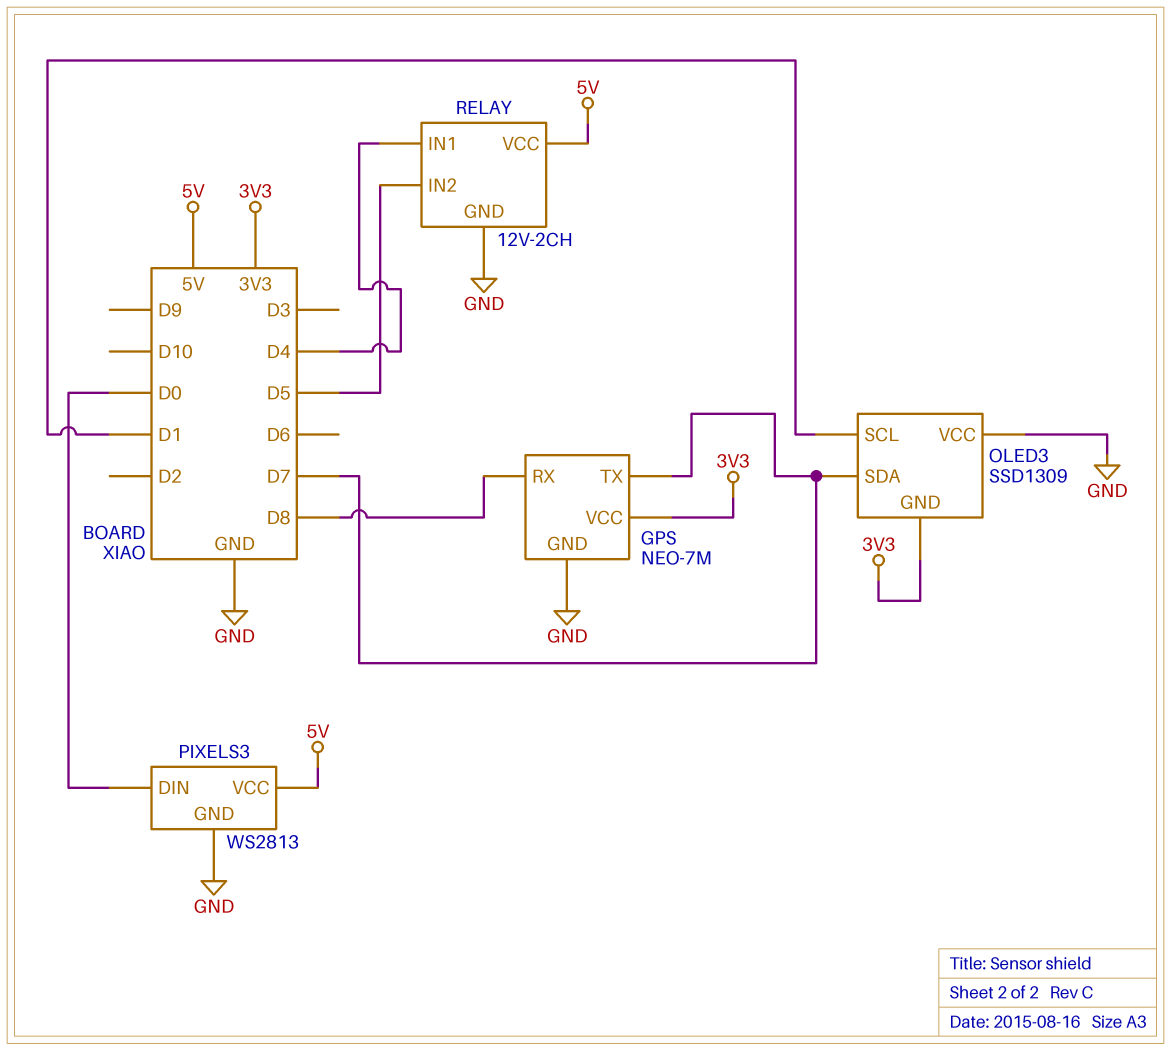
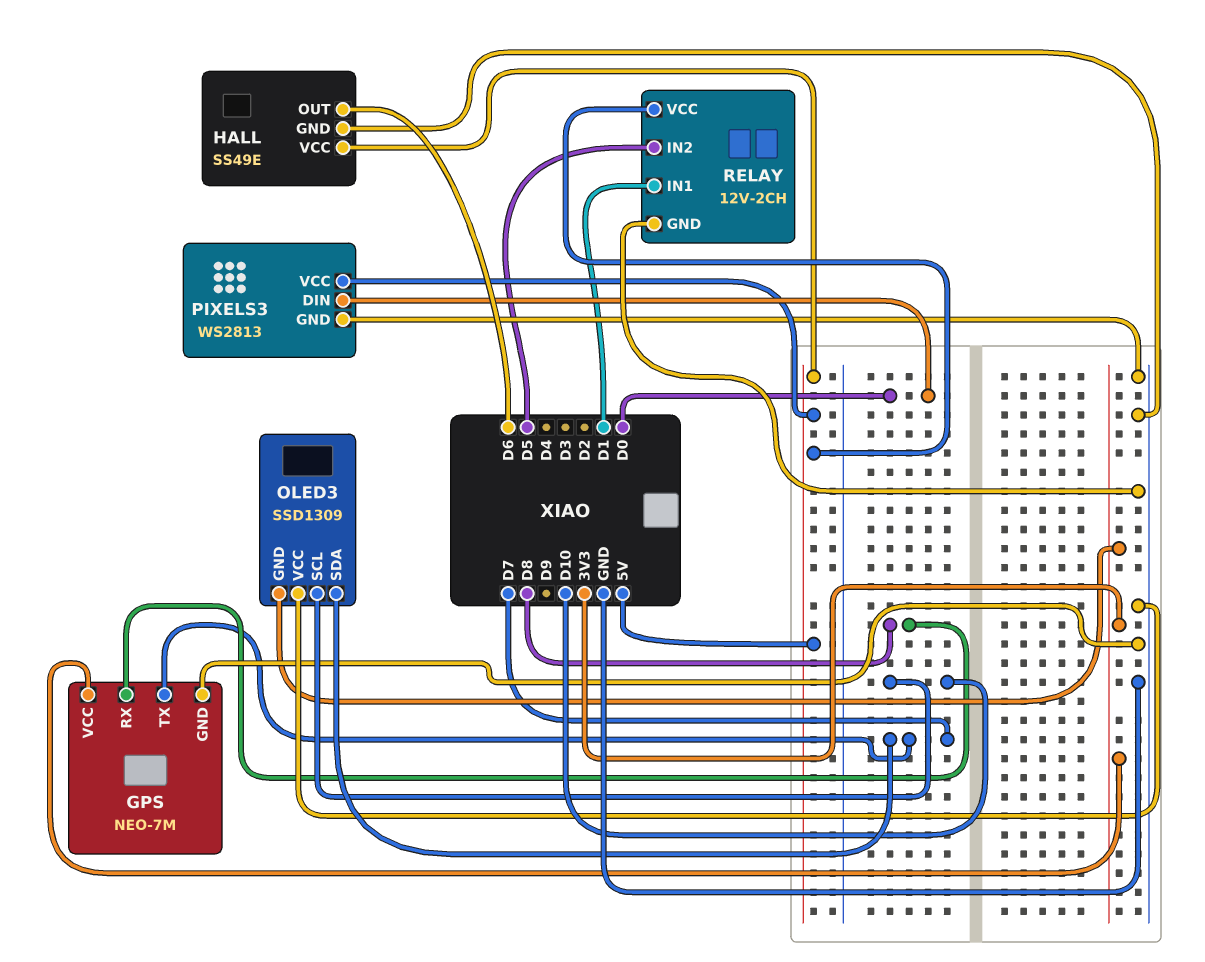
HALL: none -> SS49E
HALL pin GND: none -> GND
HALL pin OUT: none -> D6
HALL pin VCC: none -> 5V
OLED3 pin SCL: D1 -> D10
RELAY pin IN1: D4 -> D1

